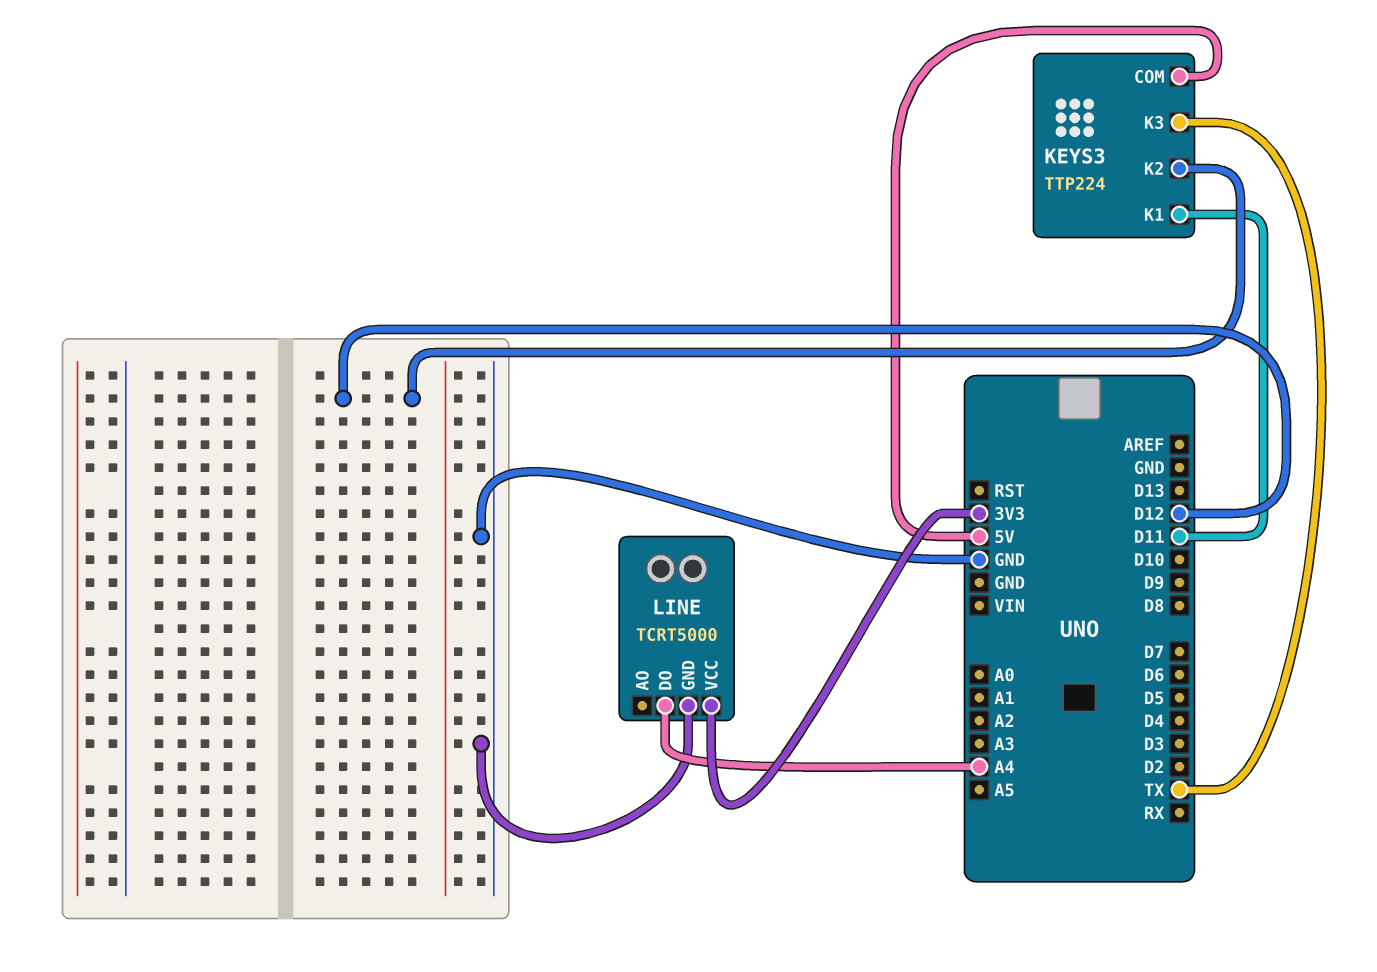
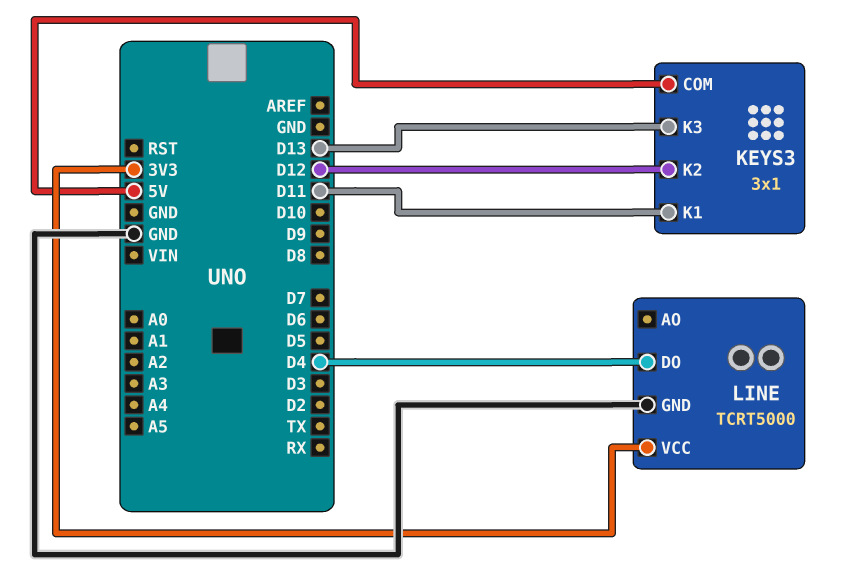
KEYS3: TTP224 -> 3x1
KEYS3 pin K3: TX -> D13
LINE pin DO: A4 -> D4

